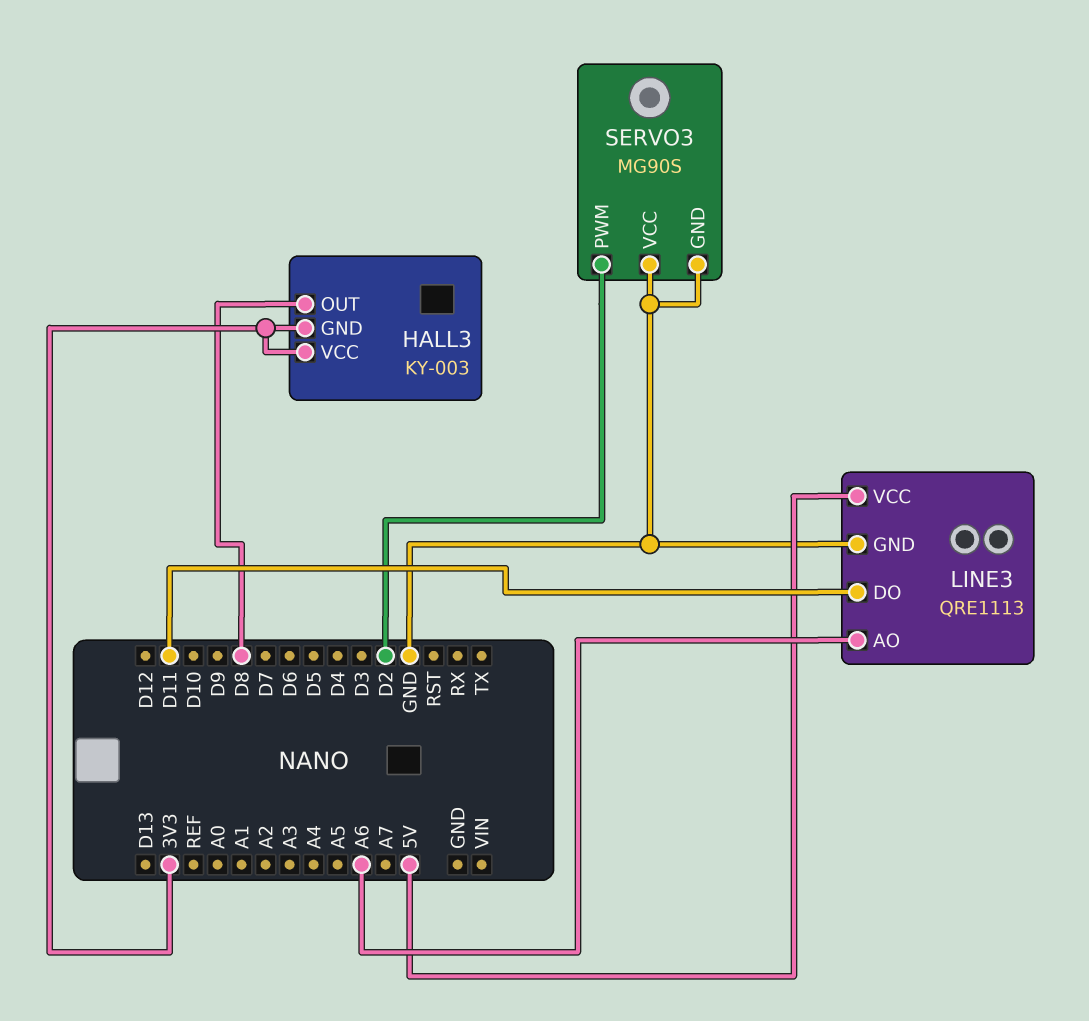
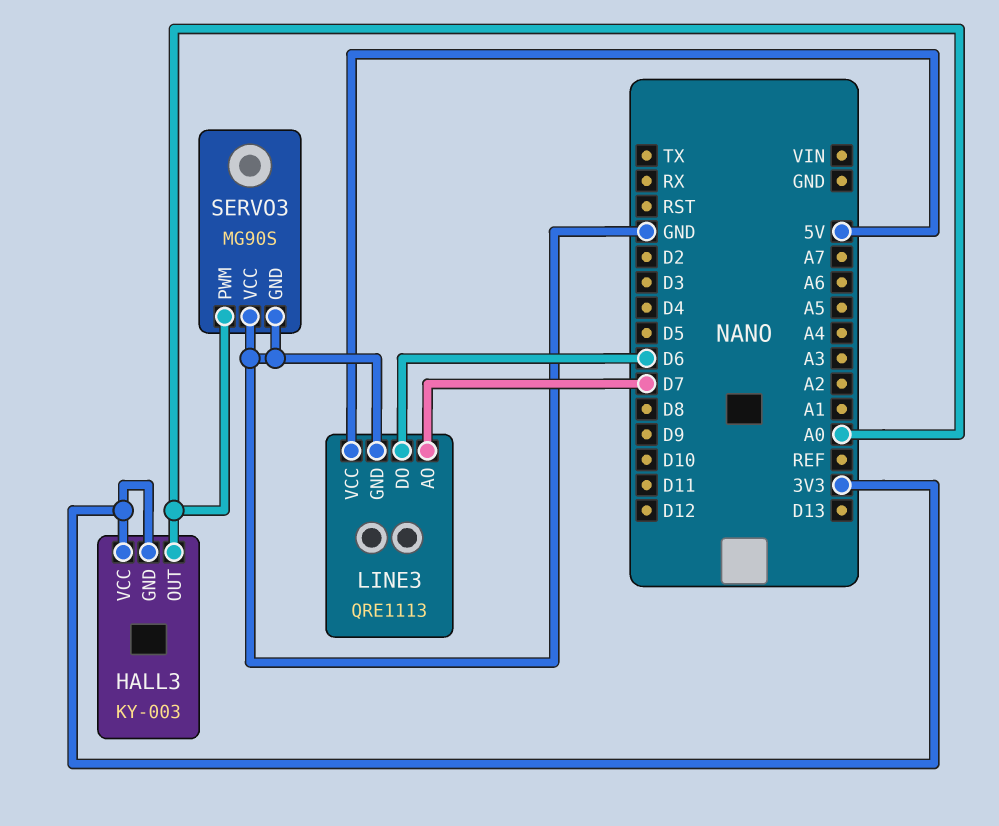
HALL3 pin OUT: D8 -> A0
LINE3 pin AO: A6 -> D7
LINE3 pin DO: D11 -> D6
SERVO3 pin PWM: D2 -> A0

